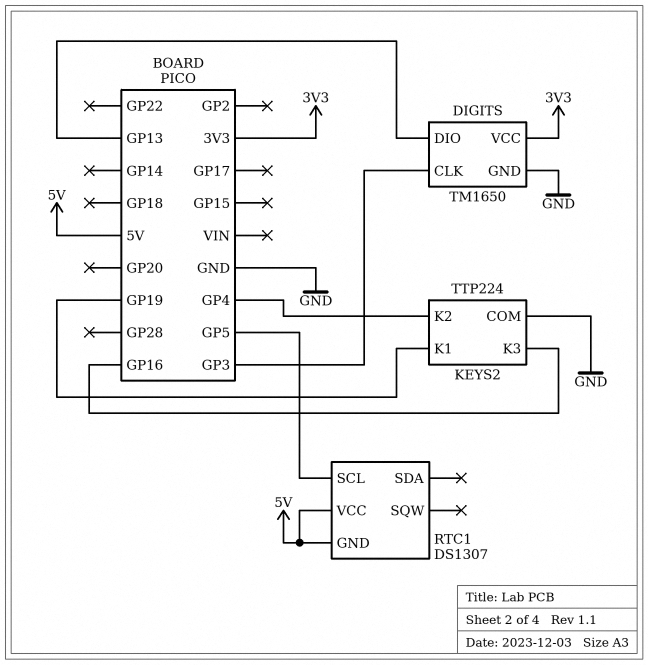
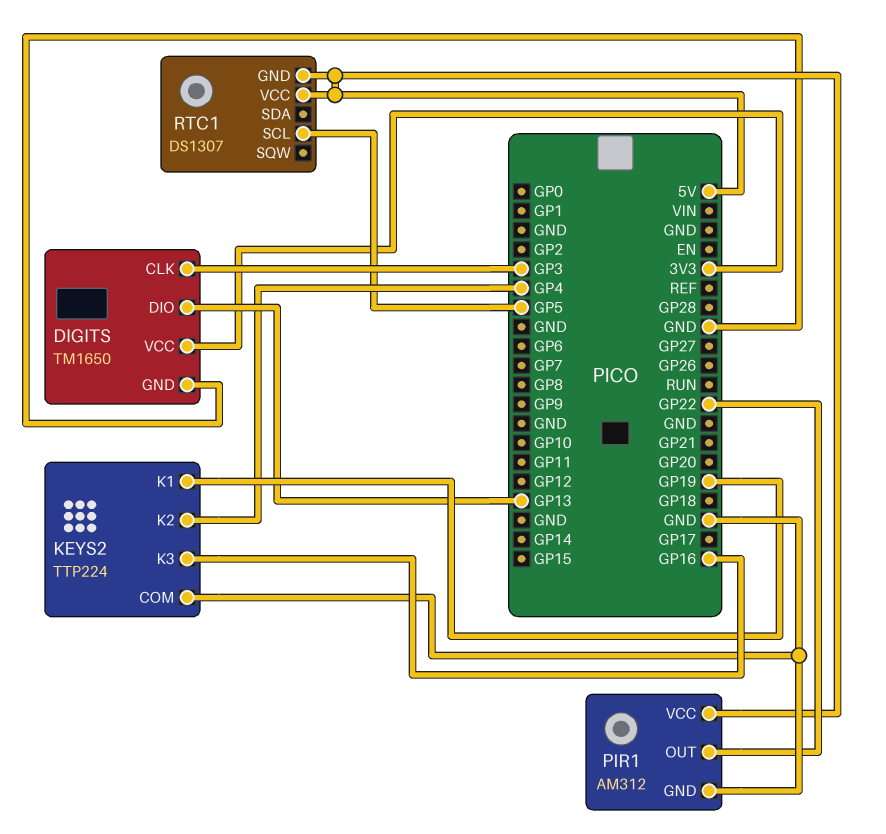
PIR1: none -> AM312
PIR1 pin GND: none -> GND
PIR1 pin OUT: none -> GP22
PIR1 pin VCC: none -> 5V

